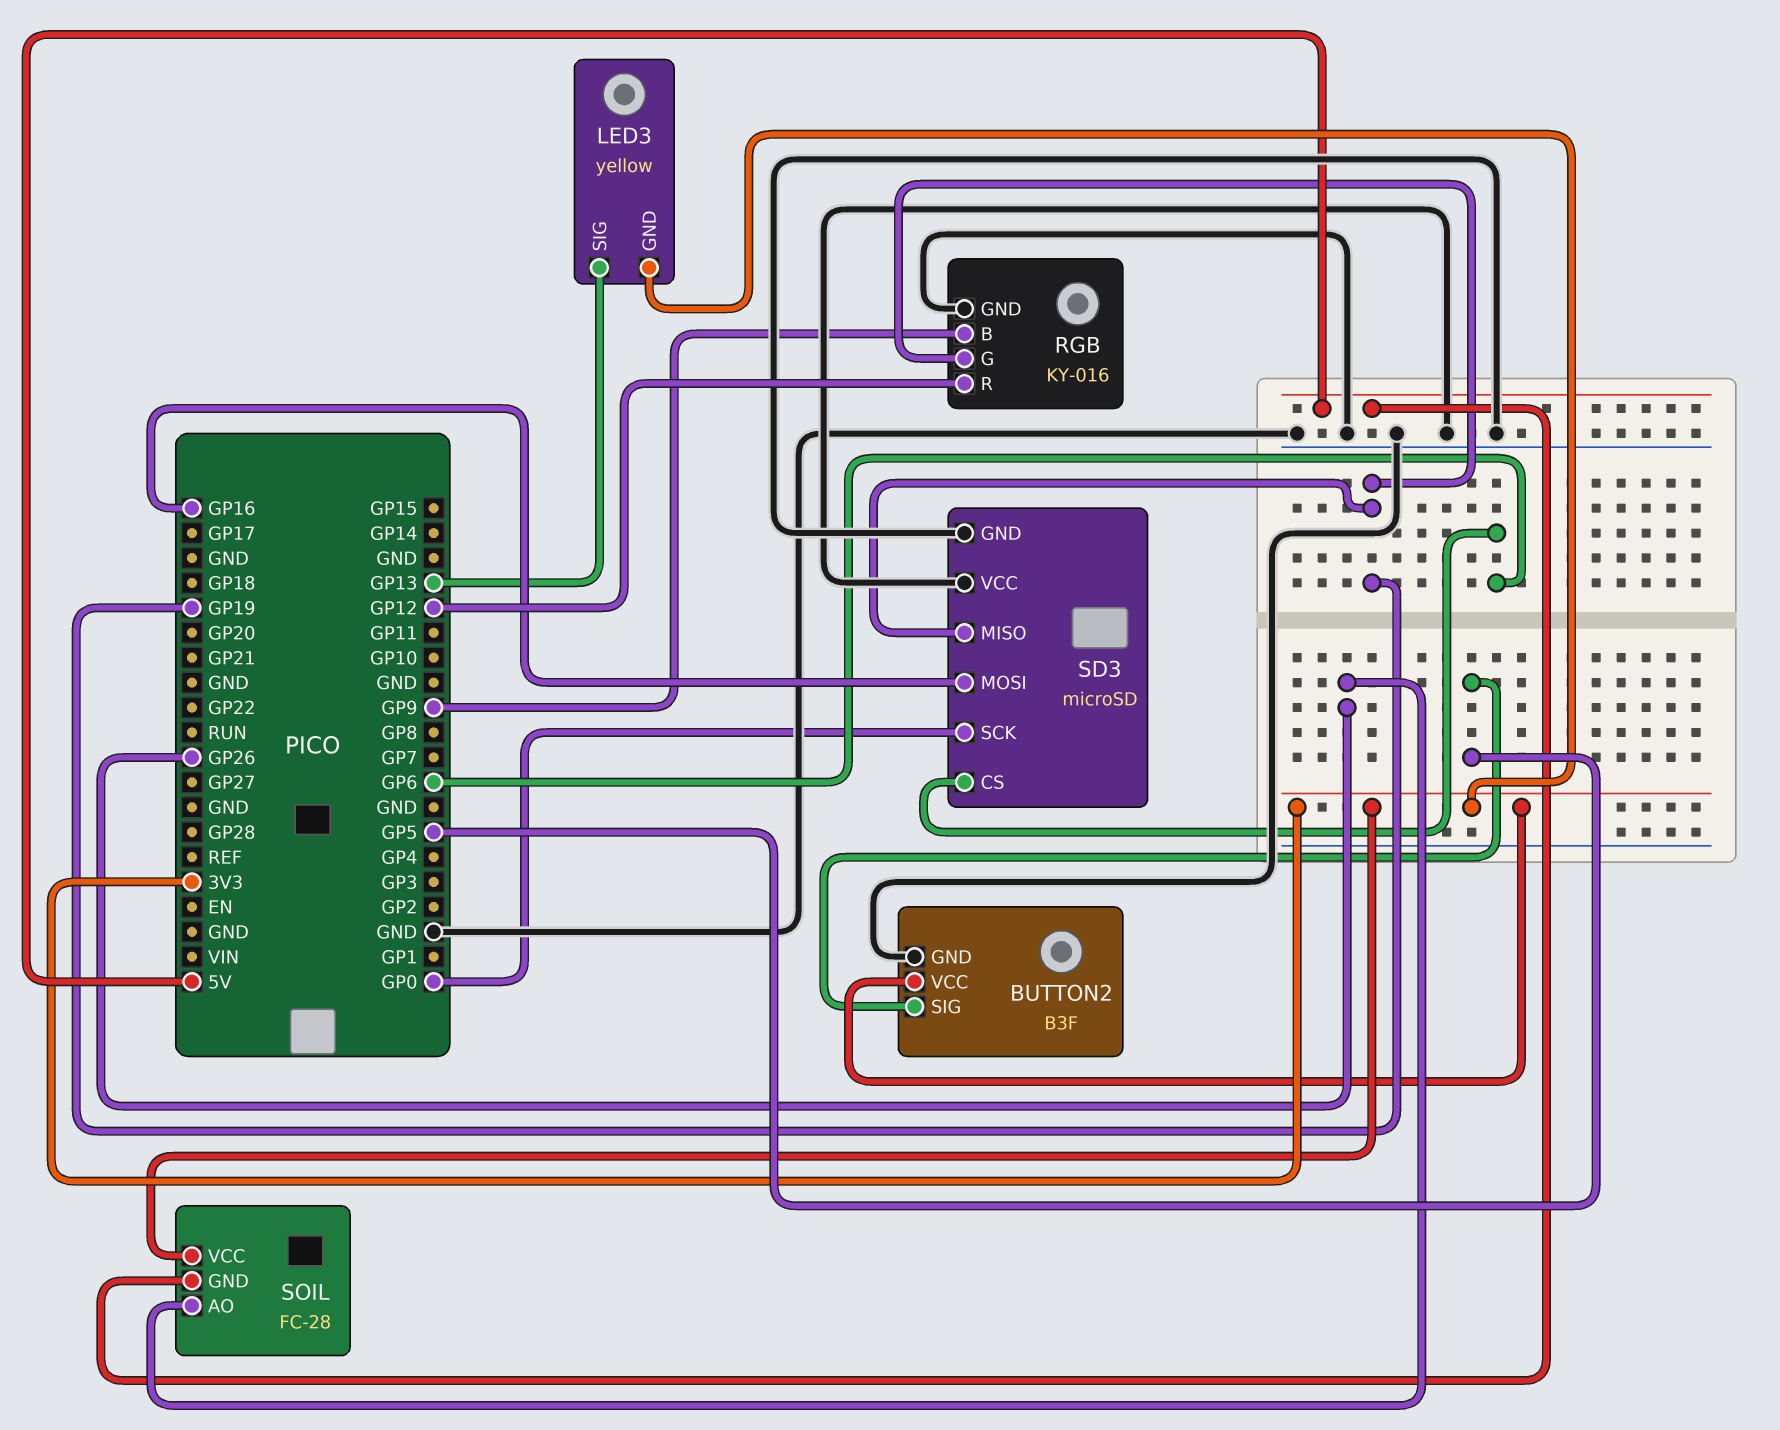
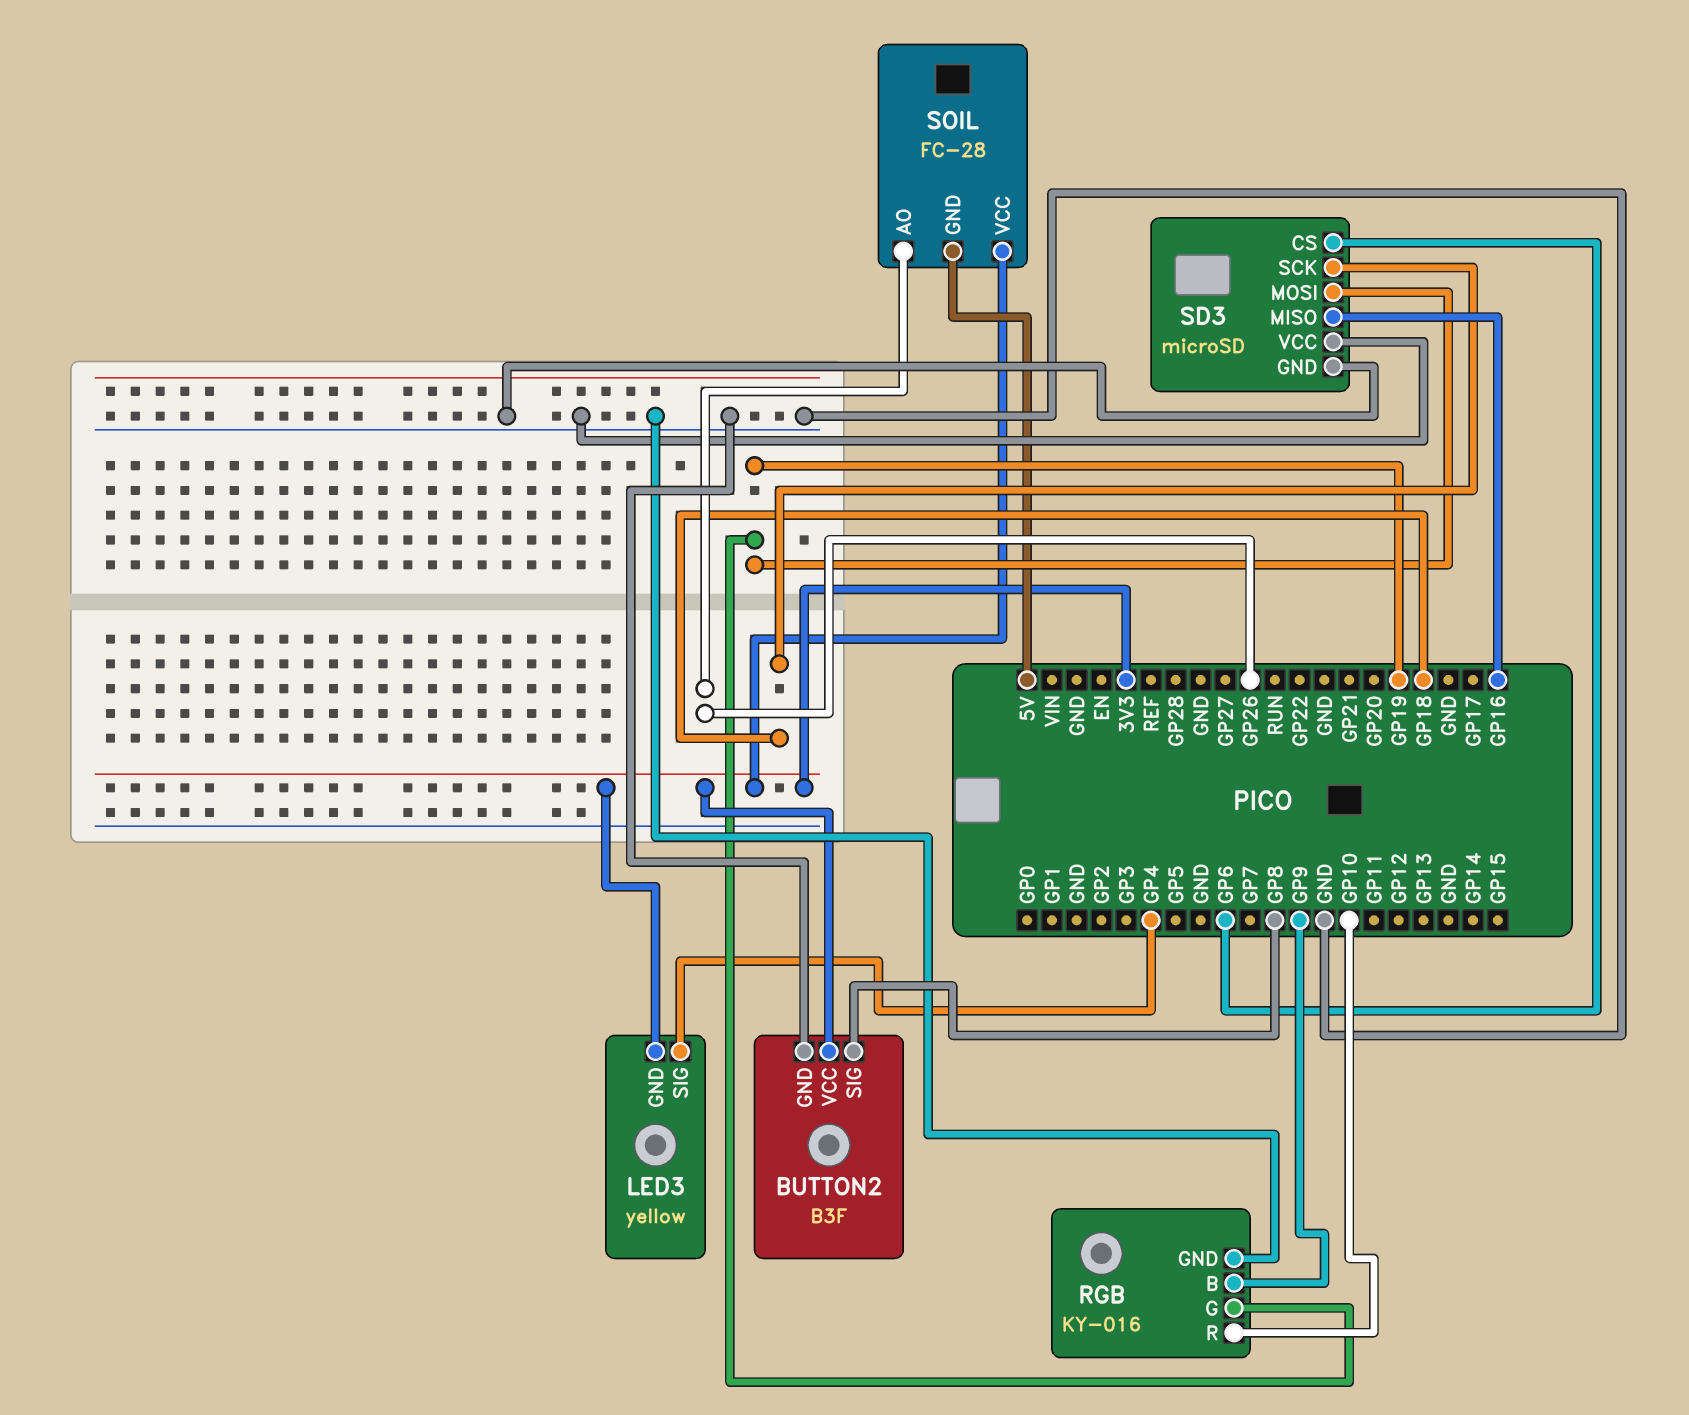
BUTTON2 pin SIG: GP5 -> GP8
LED3 pin SIG: GP13 -> GP4
RGB pin R: GP12 -> GP10
SD3 pin MISO: GP19 -> GP16
SD3 pin MOSI: GP16 -> GP19
SD3 pin SCK: GP0 -> GP18

